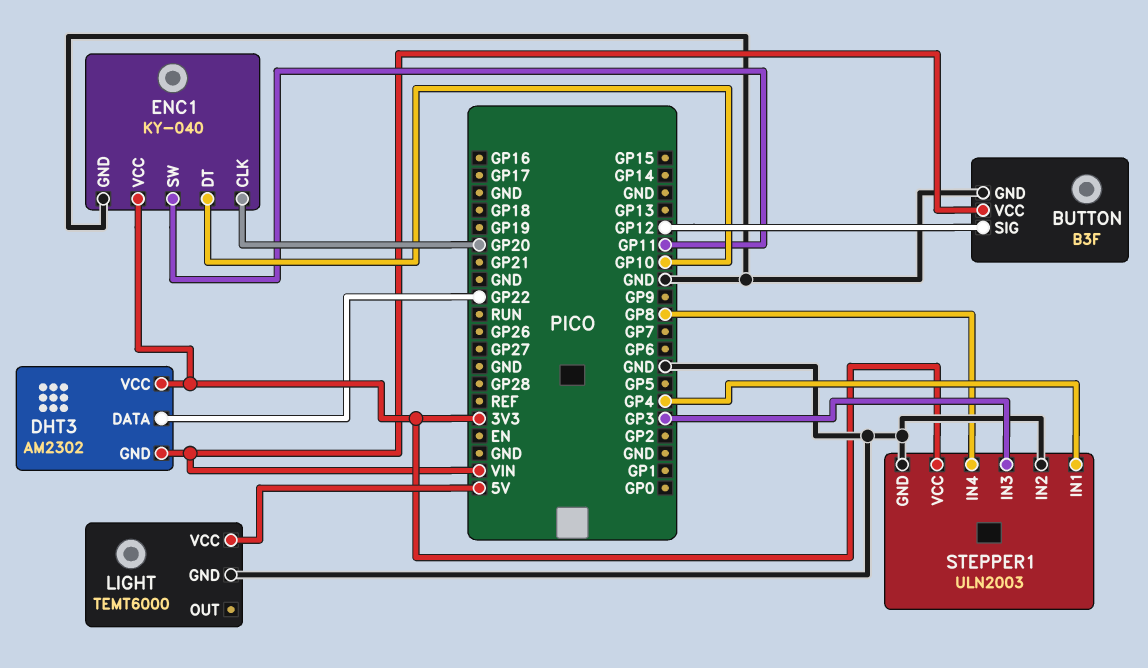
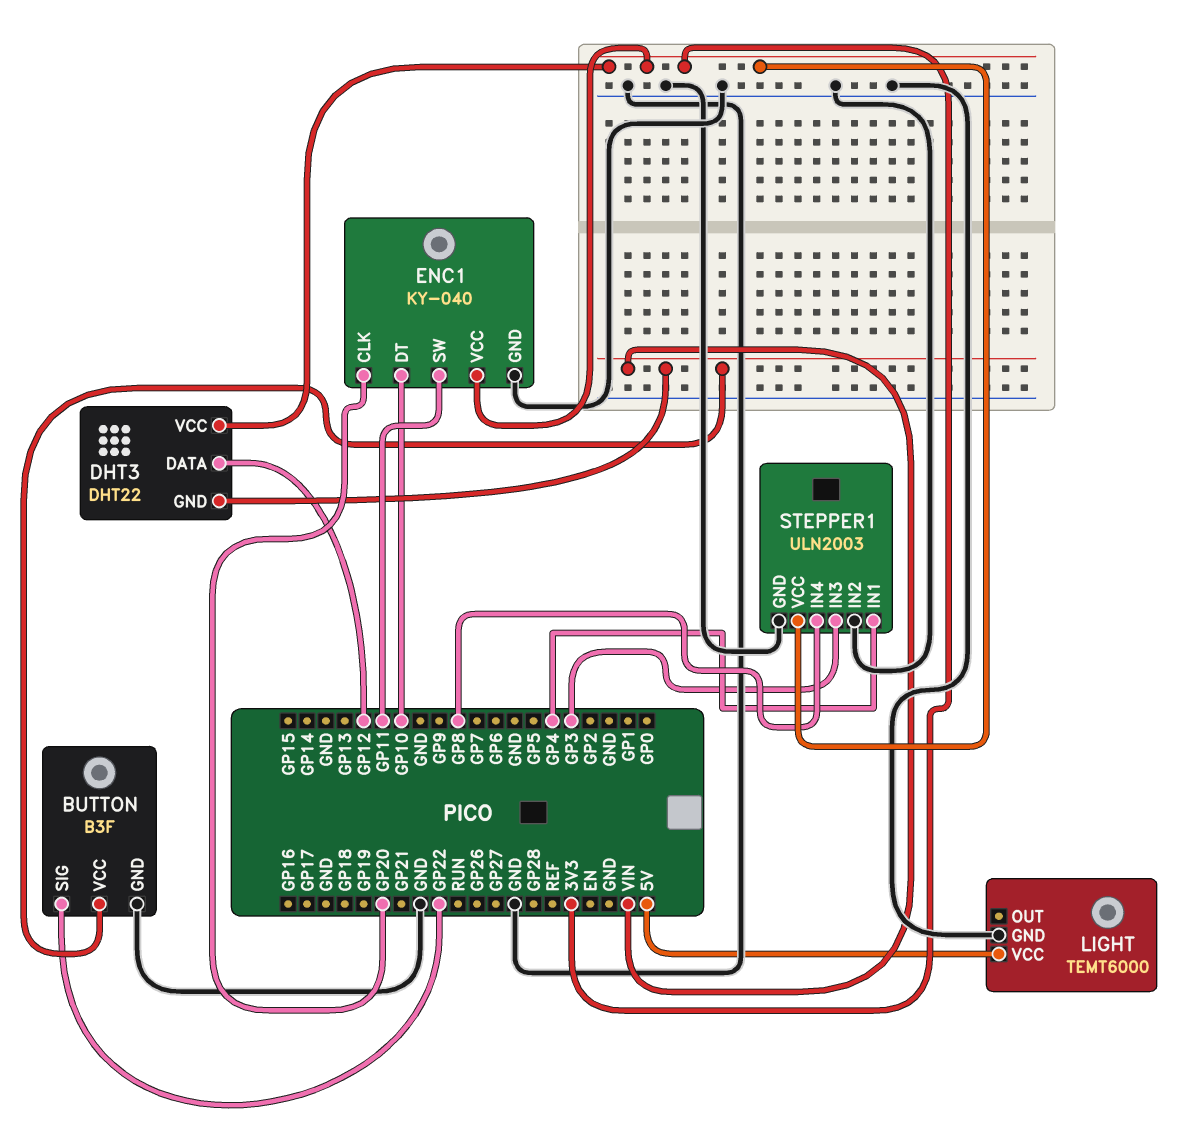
BUTTON pin SIG: GP12 -> GP22
DHT3: AM2302 -> DHT22
DHT3 pin DATA: GP22 -> GP12

